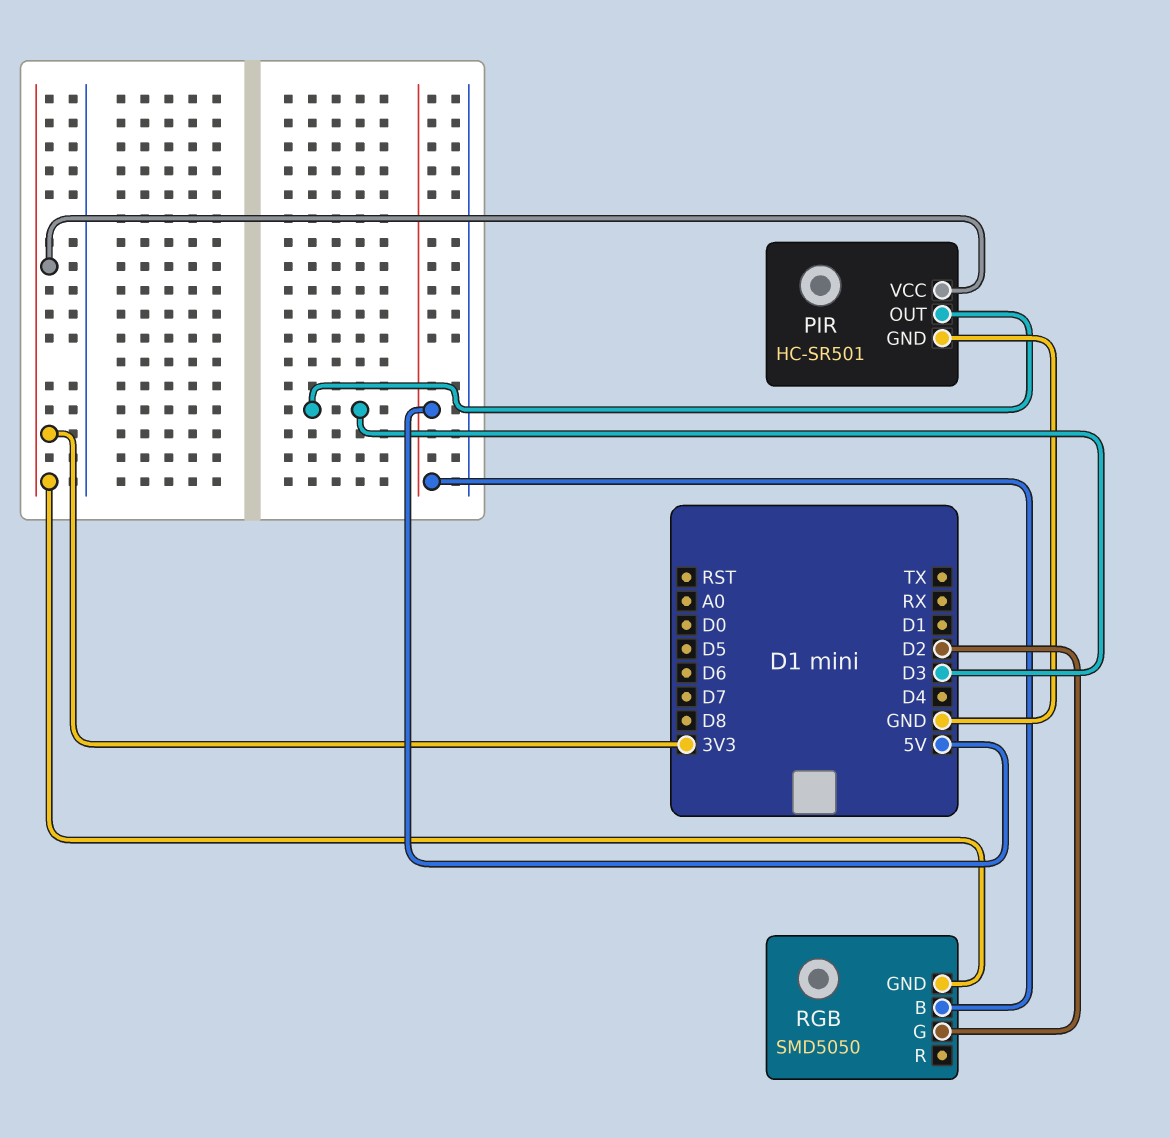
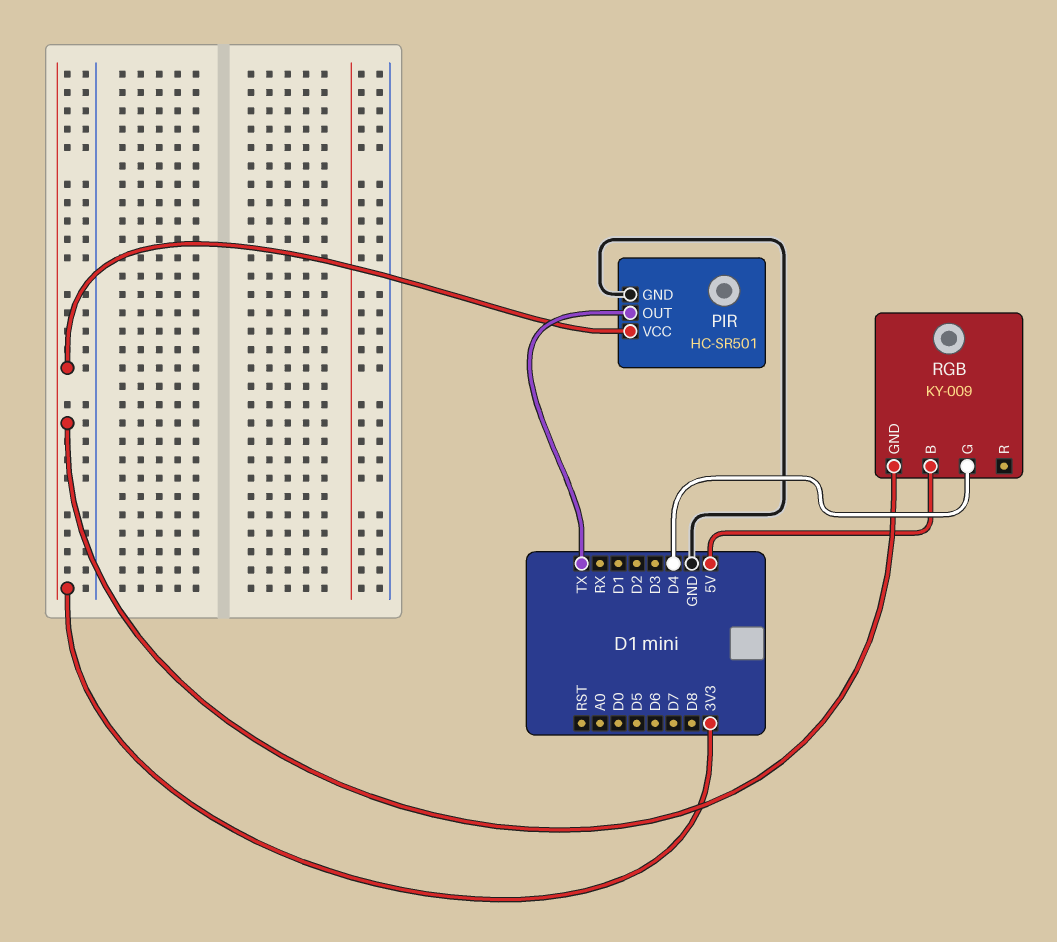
PIR pin OUT: D3 -> TX
RGB: SMD5050 -> KY-009
RGB pin G: D2 -> D4

